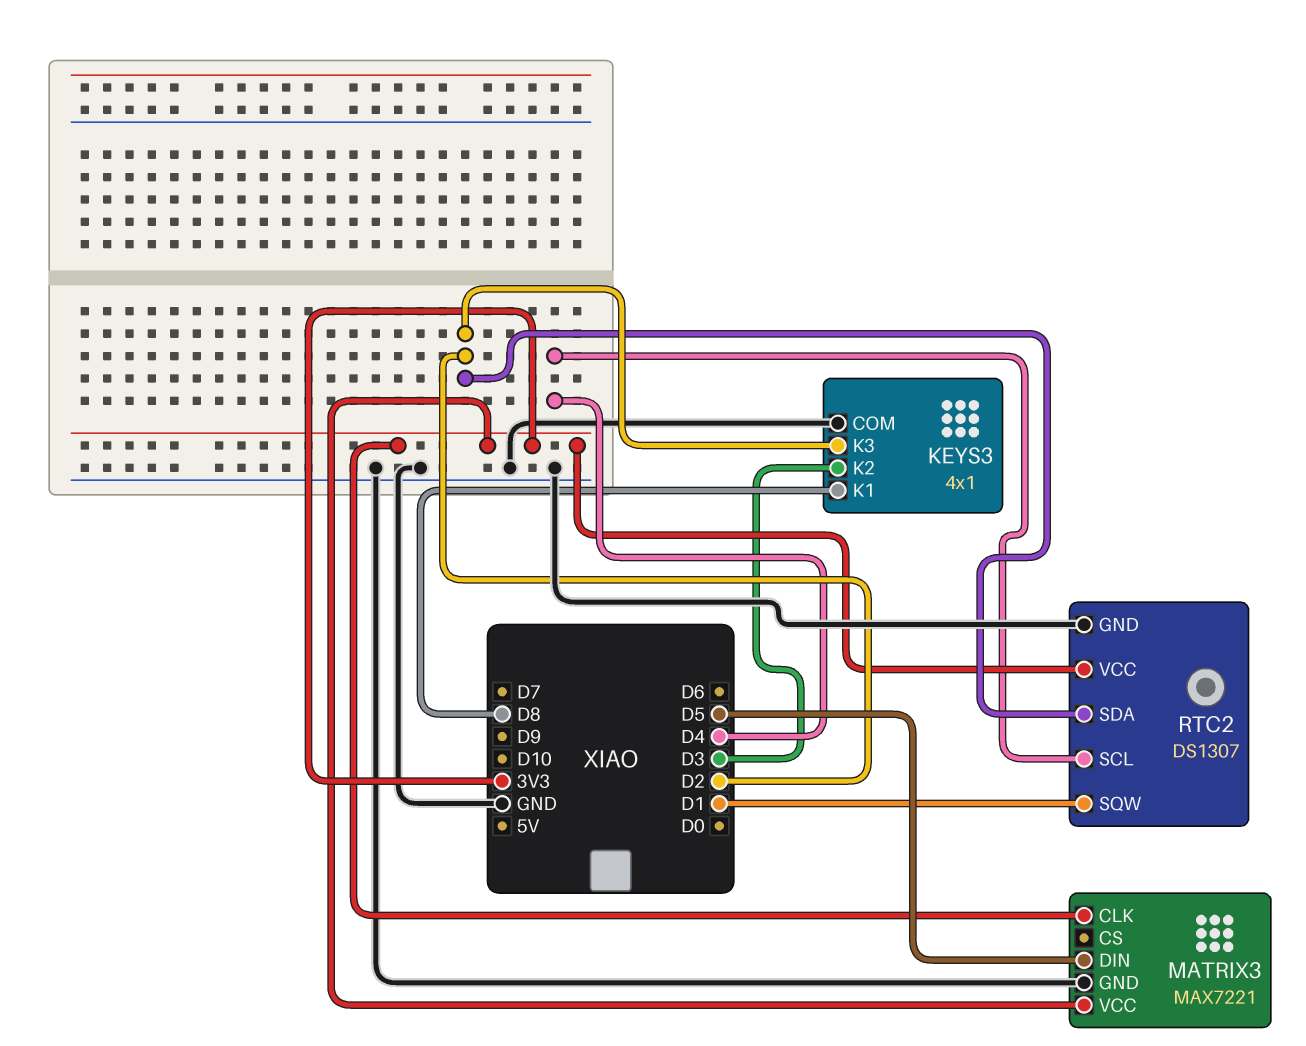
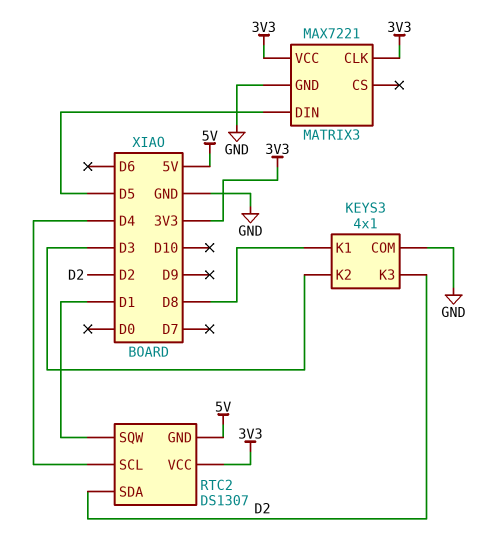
RTC2 pin GND: GND -> 5V

